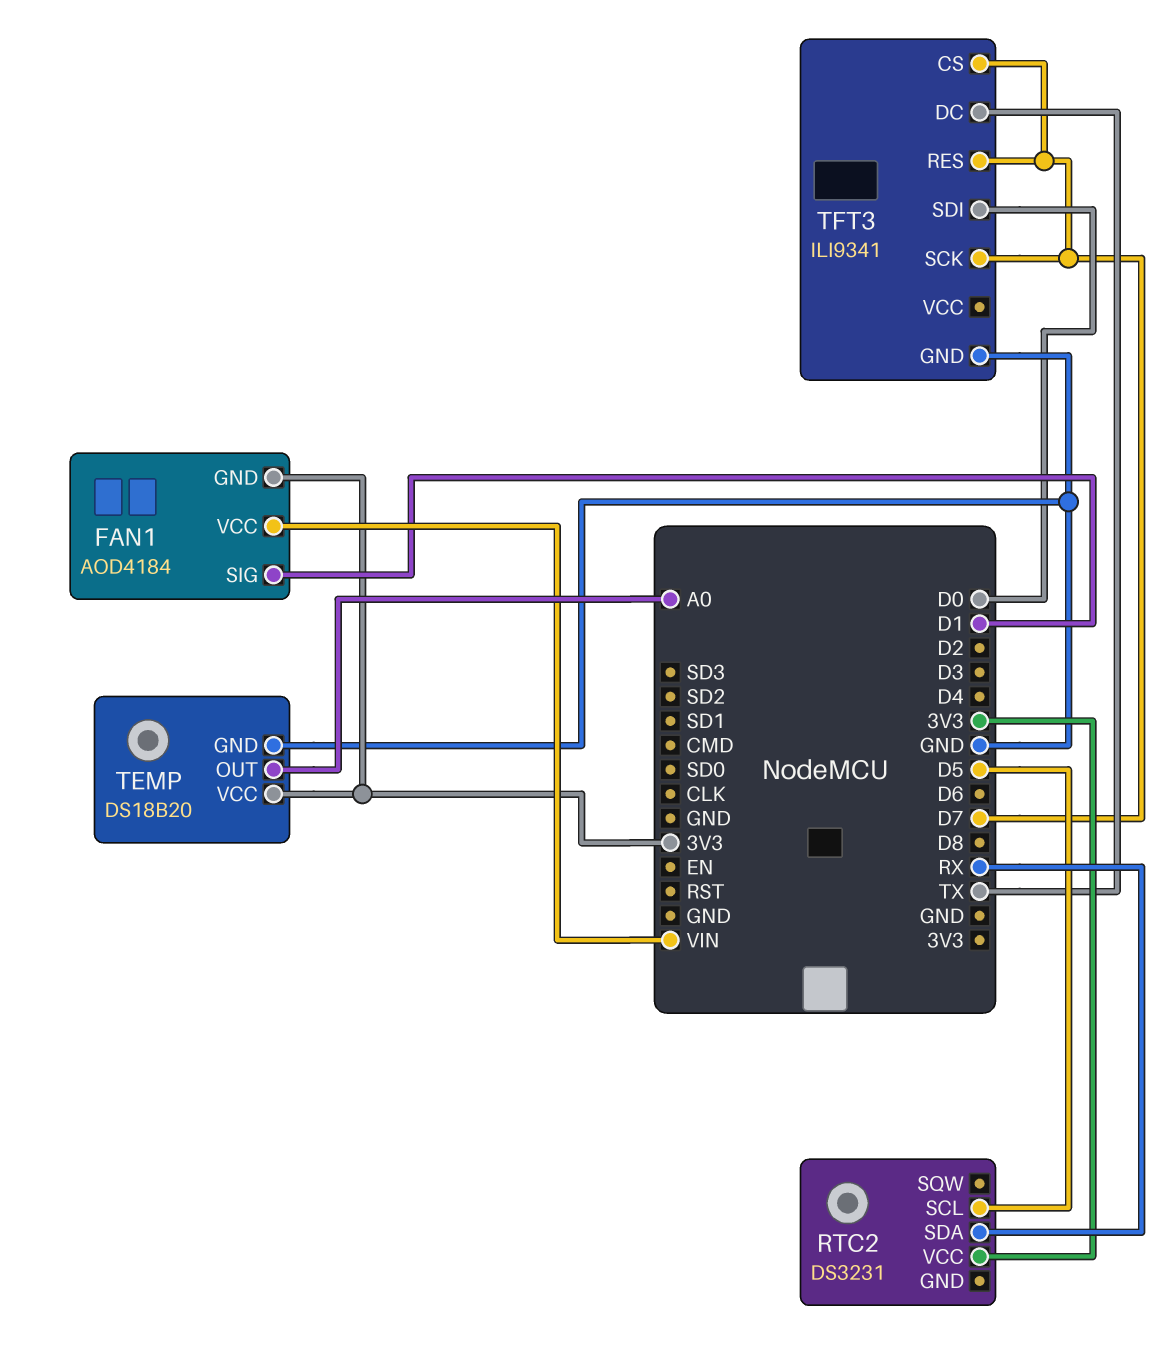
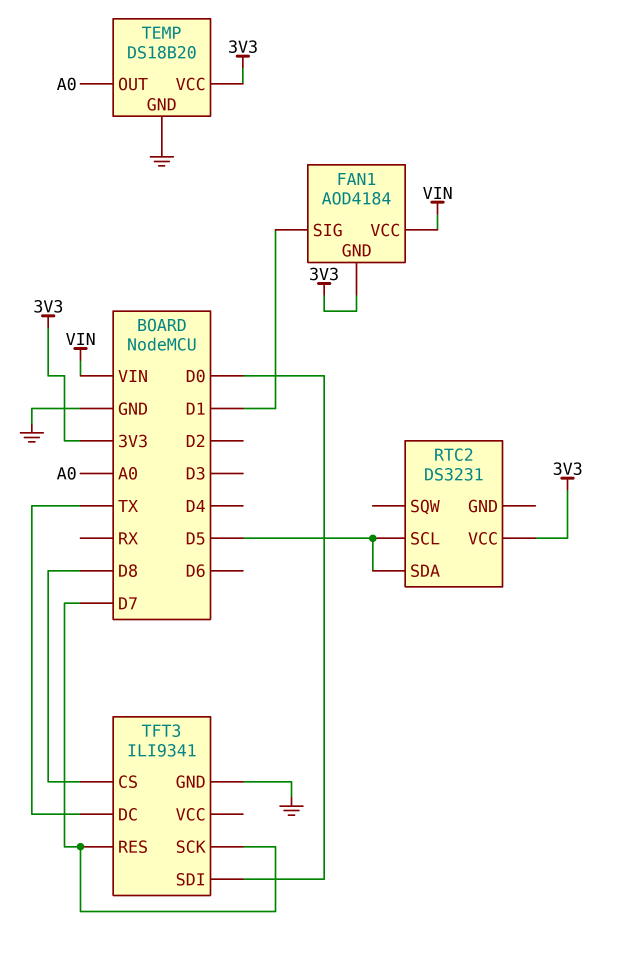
RTC2 pin SDA: RX -> D5
TFT3 pin CS: D7 -> D8

